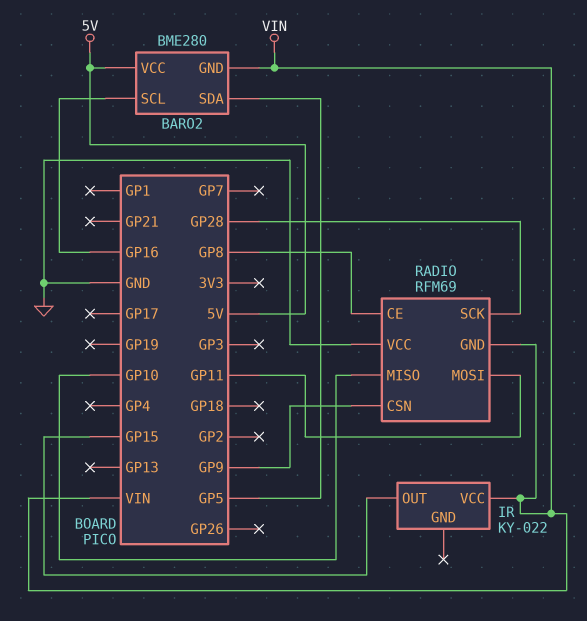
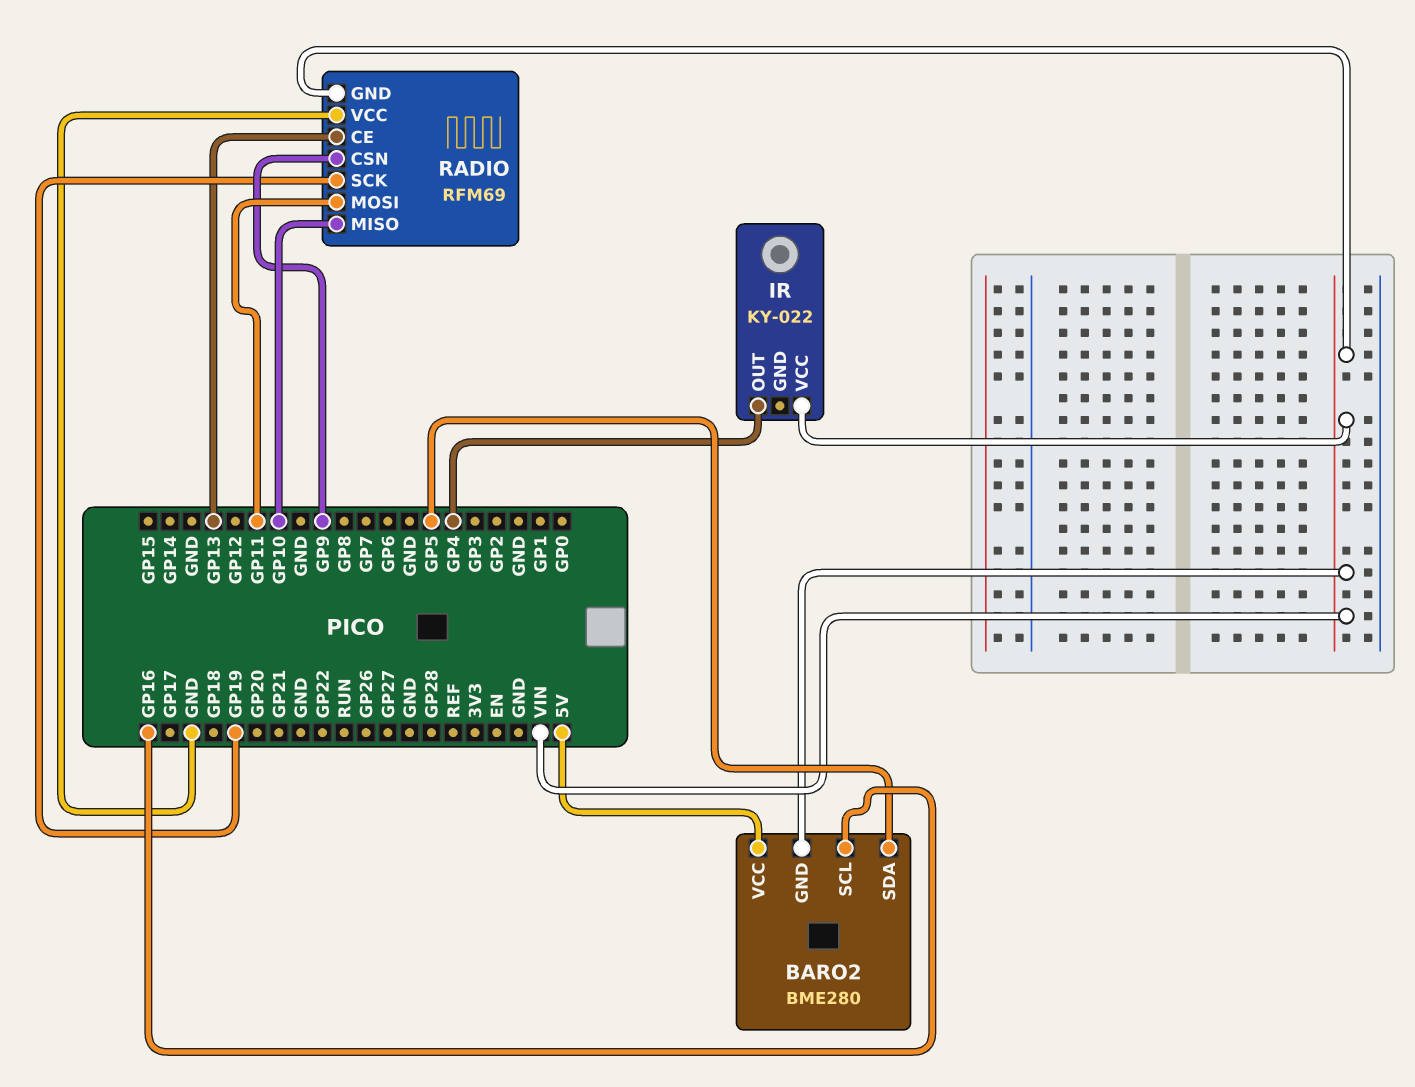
IR pin OUT: GP15 -> GP4
RADIO pin CE: GP8 -> GP13
RADIO pin SCK: GP28 -> GP19

